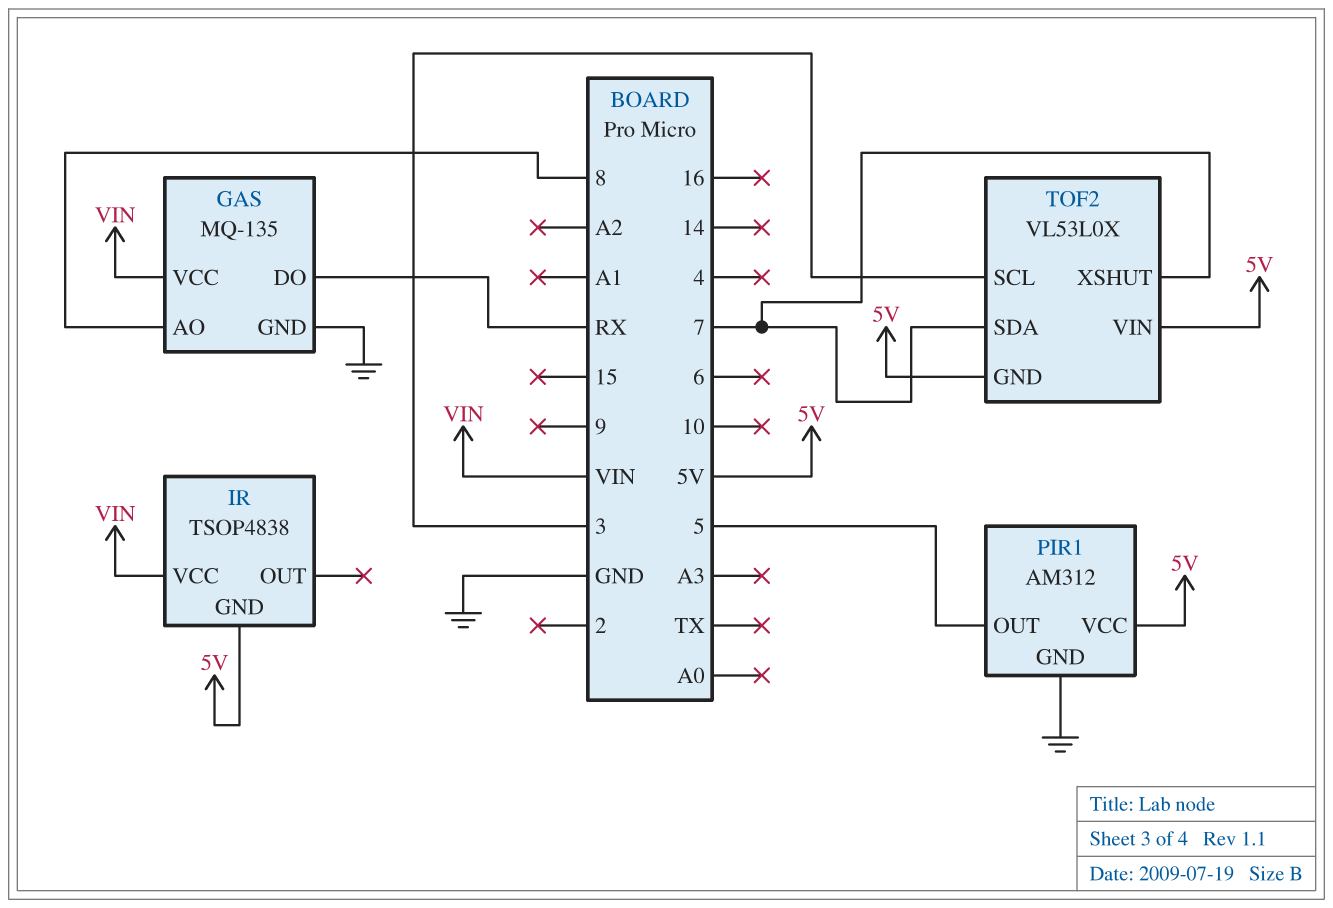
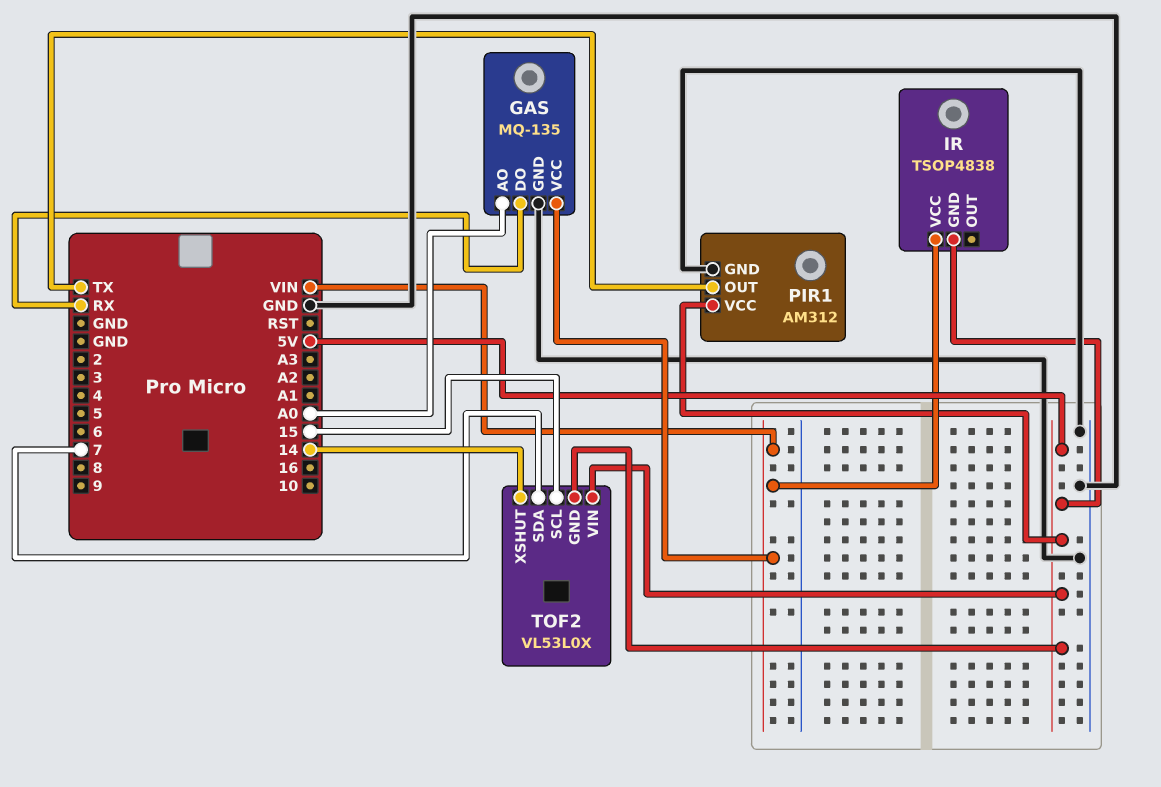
GAS pin AO: 8 -> A0
PIR1 pin OUT: 5 -> TX
TOF2 pin SCL: 3 -> 15
TOF2 pin XSHUT: 7 -> 14

